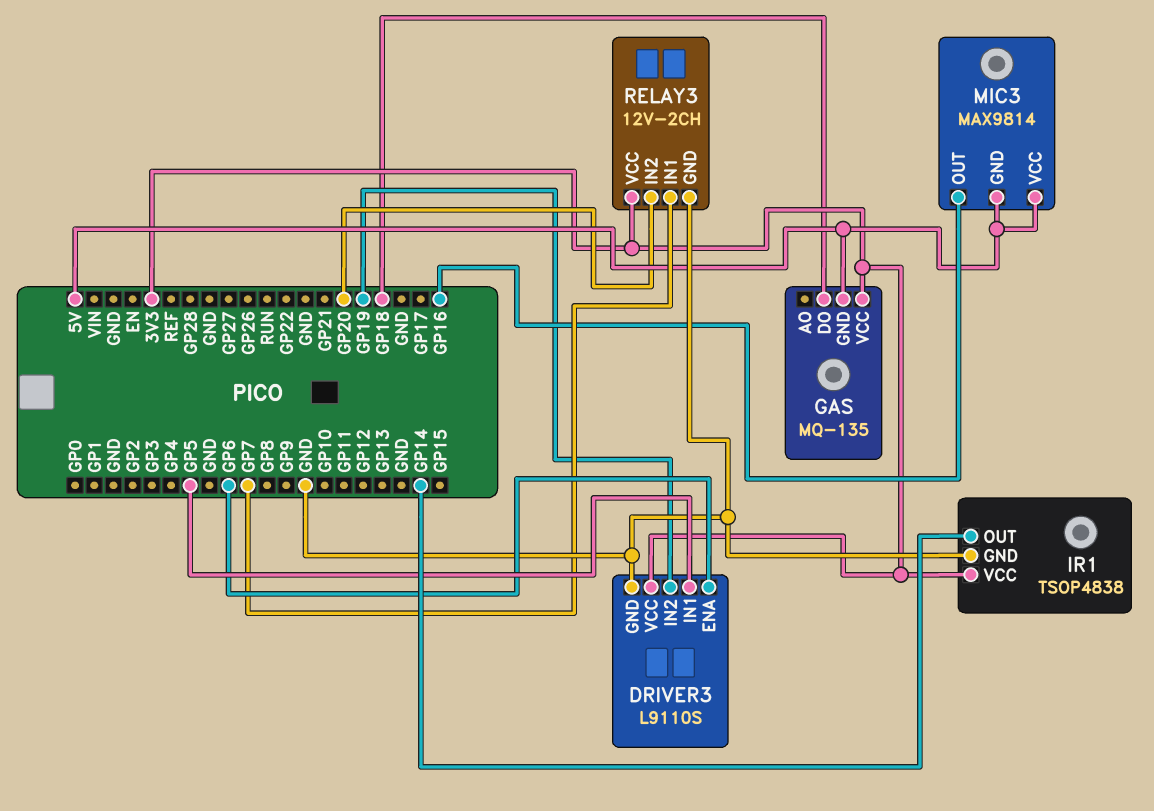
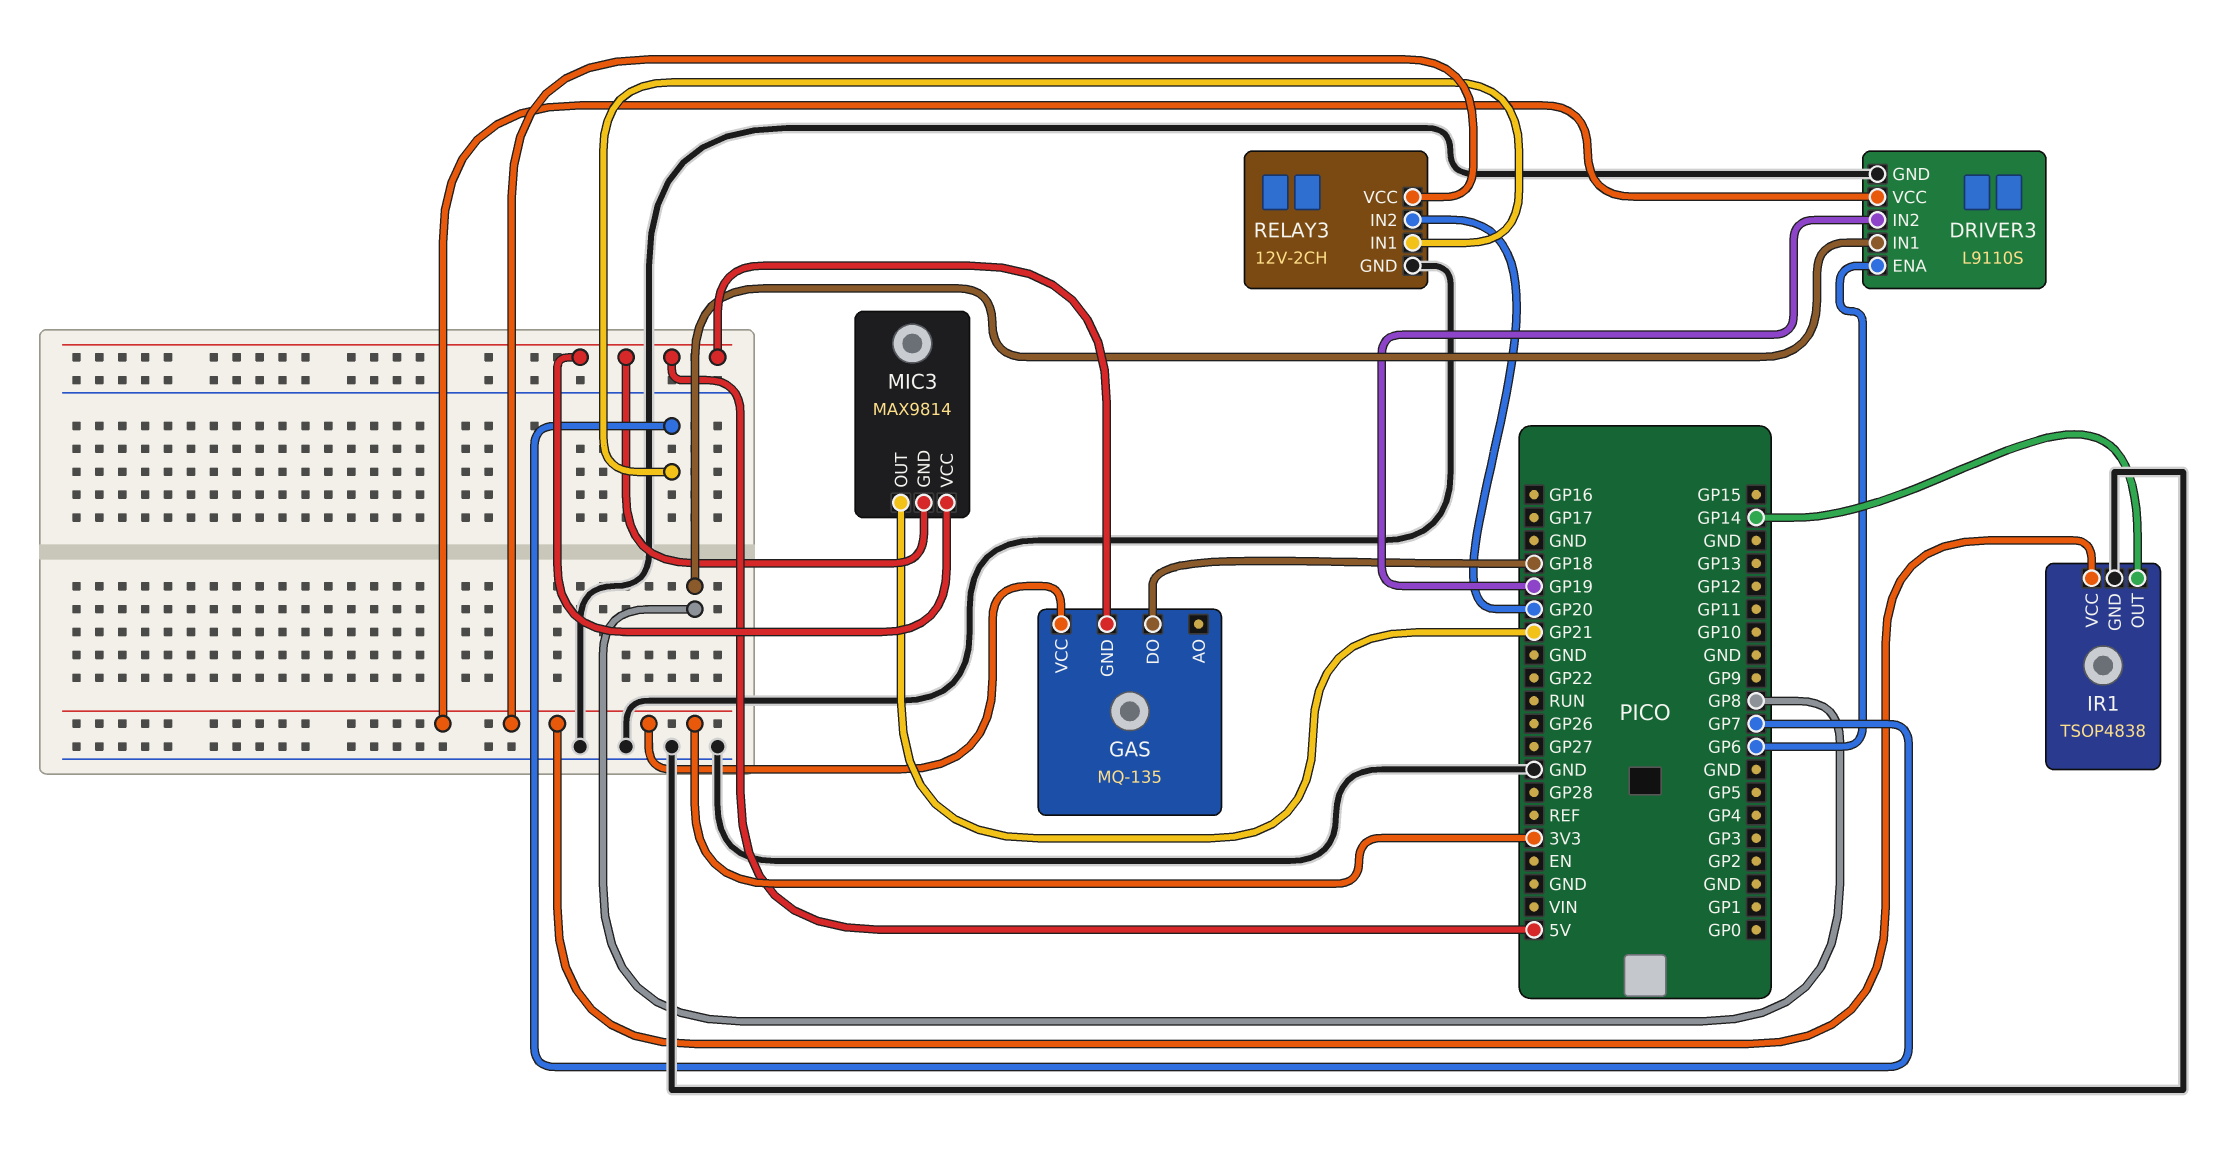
DRIVER3 pin IN1: GP5 -> GP8
MIC3 pin OUT: GP16 -> GP21

